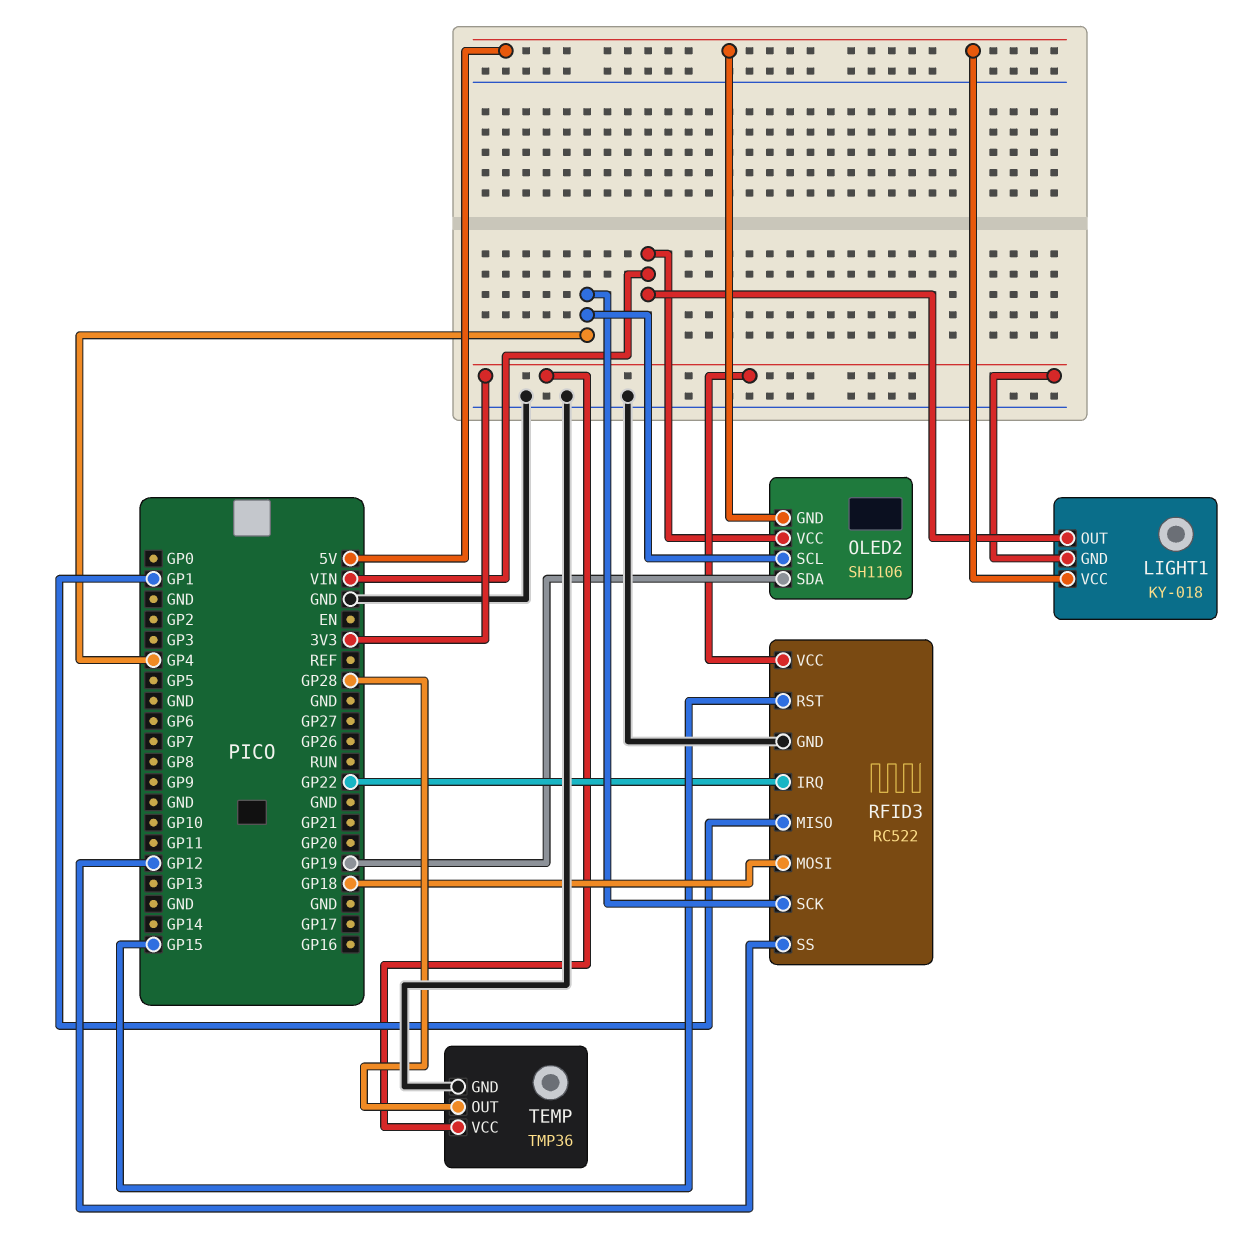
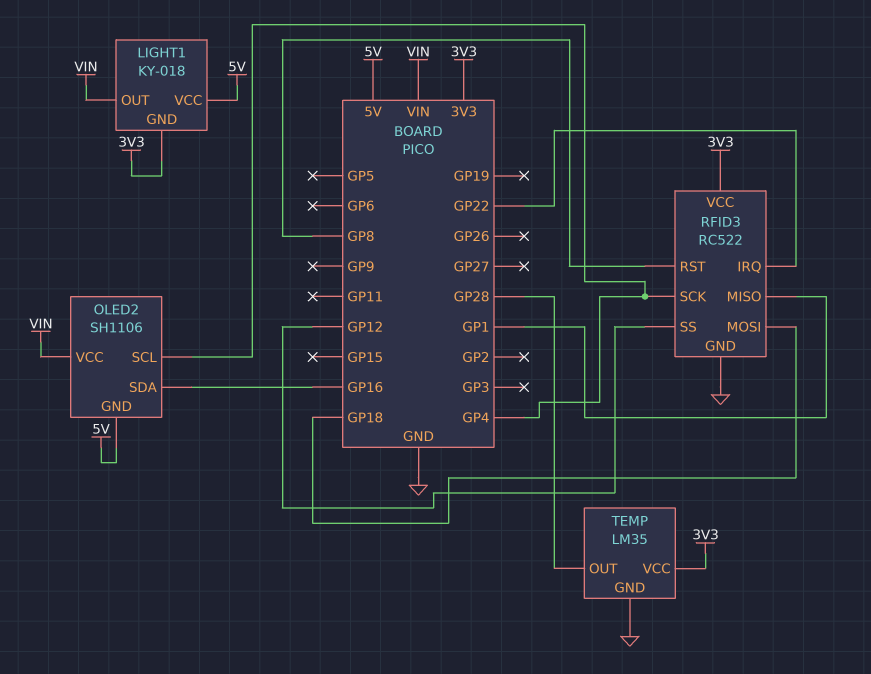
OLED2 pin SDA: GP19 -> GP16
RFID3 pin RST: GP15 -> GP8
TEMP: TMP36 -> LM35

